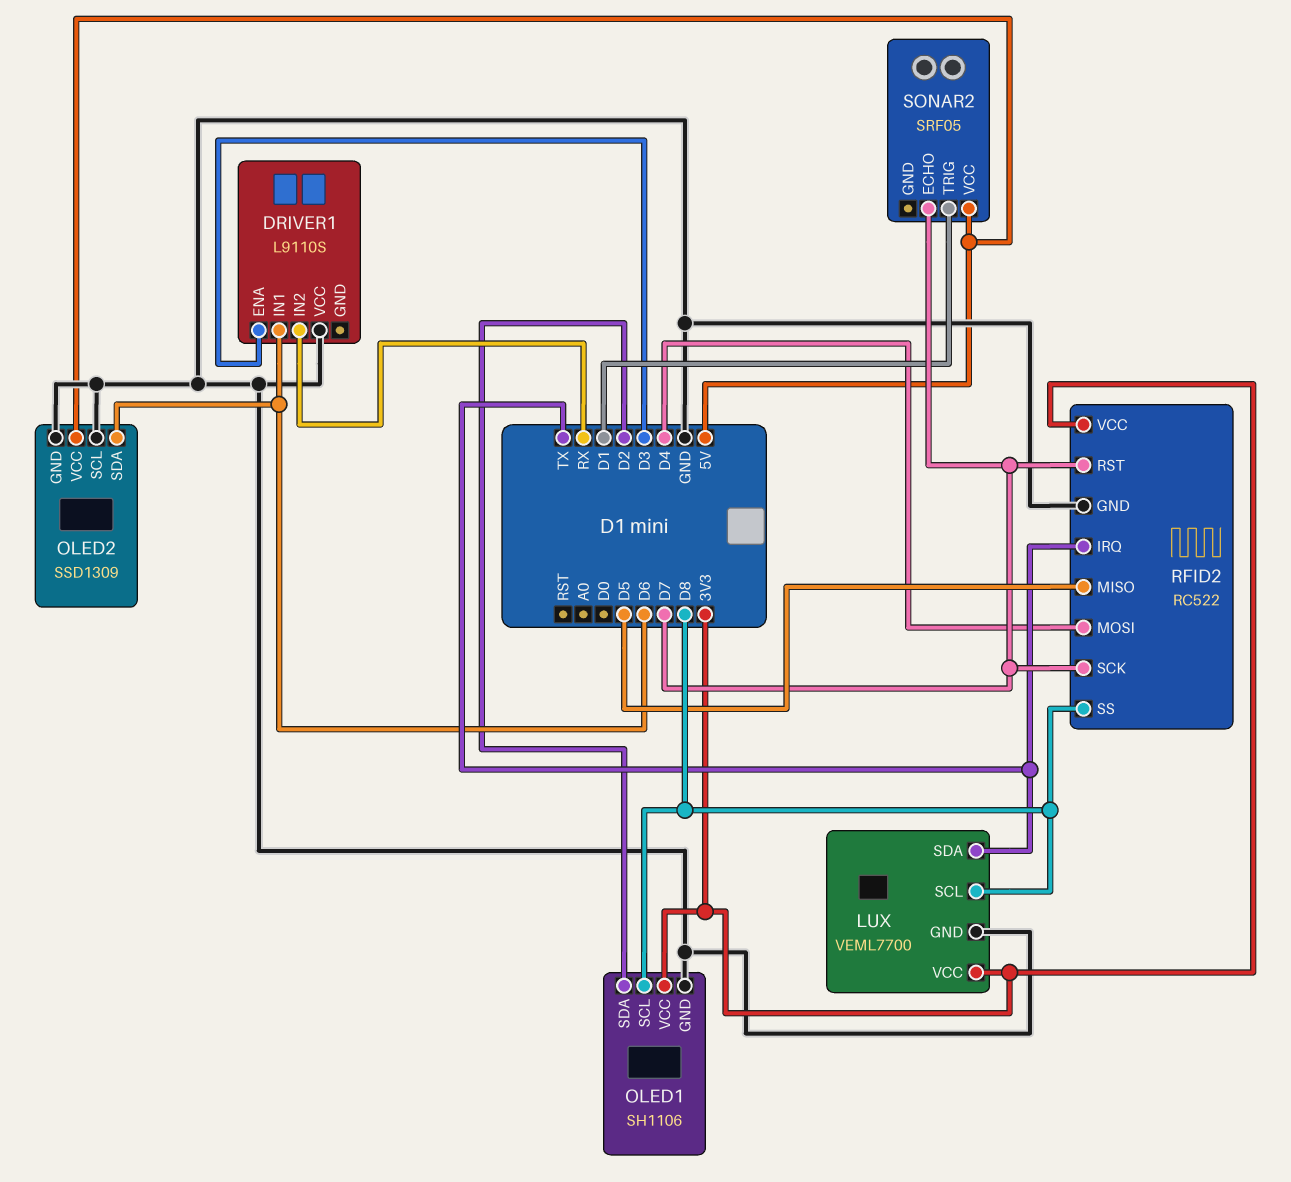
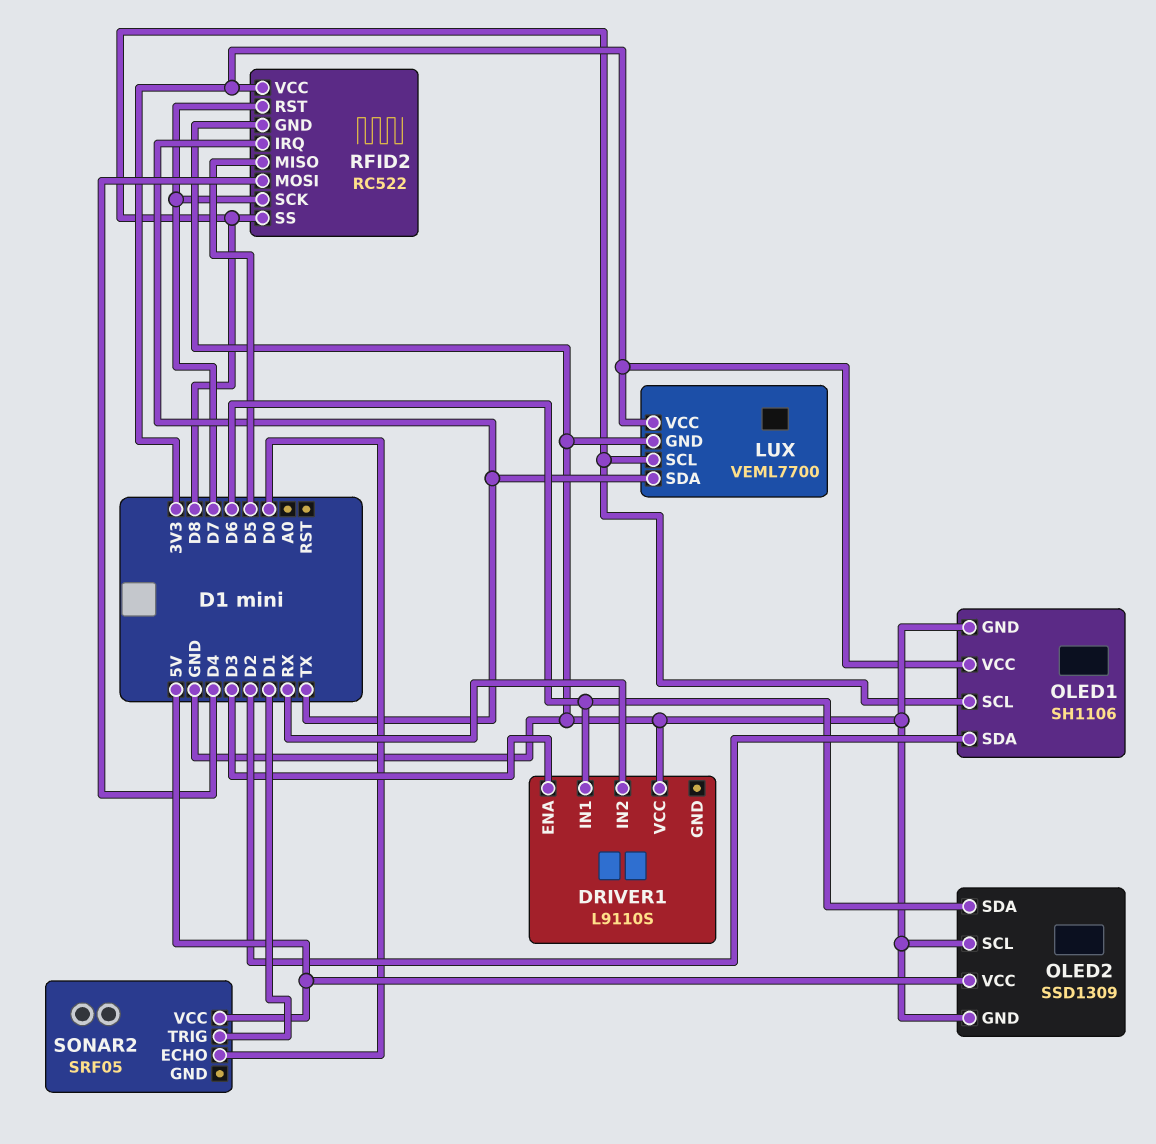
SONAR2 pin ECHO: D7 -> D0

